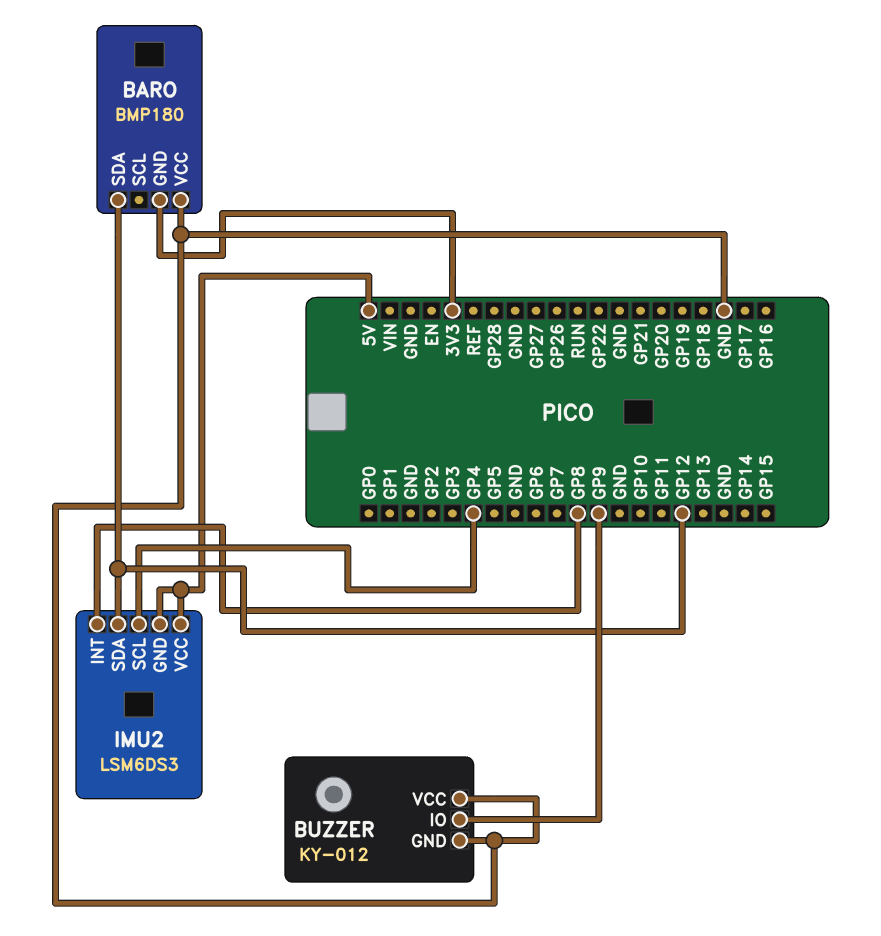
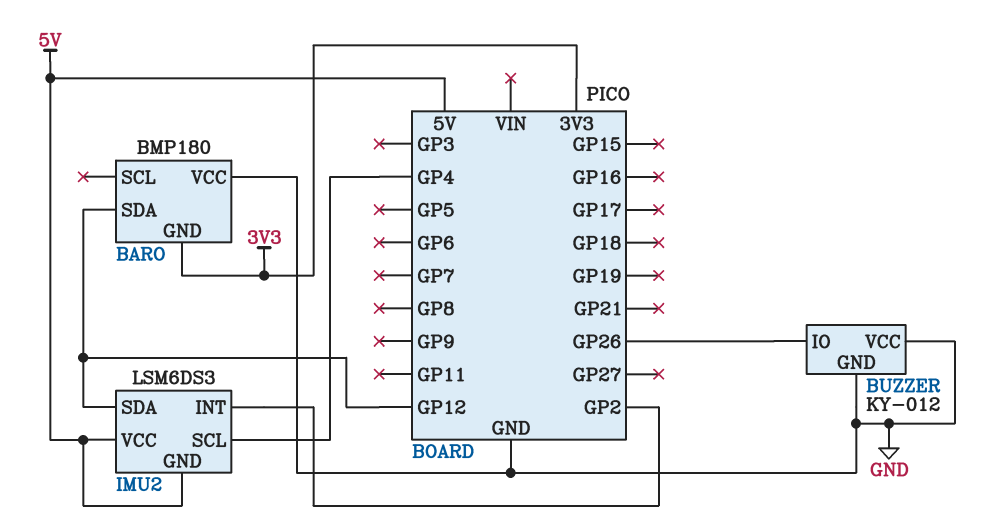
BUZZER pin IO: GP9 -> GP26
IMU2 pin INT: GP8 -> GP2

